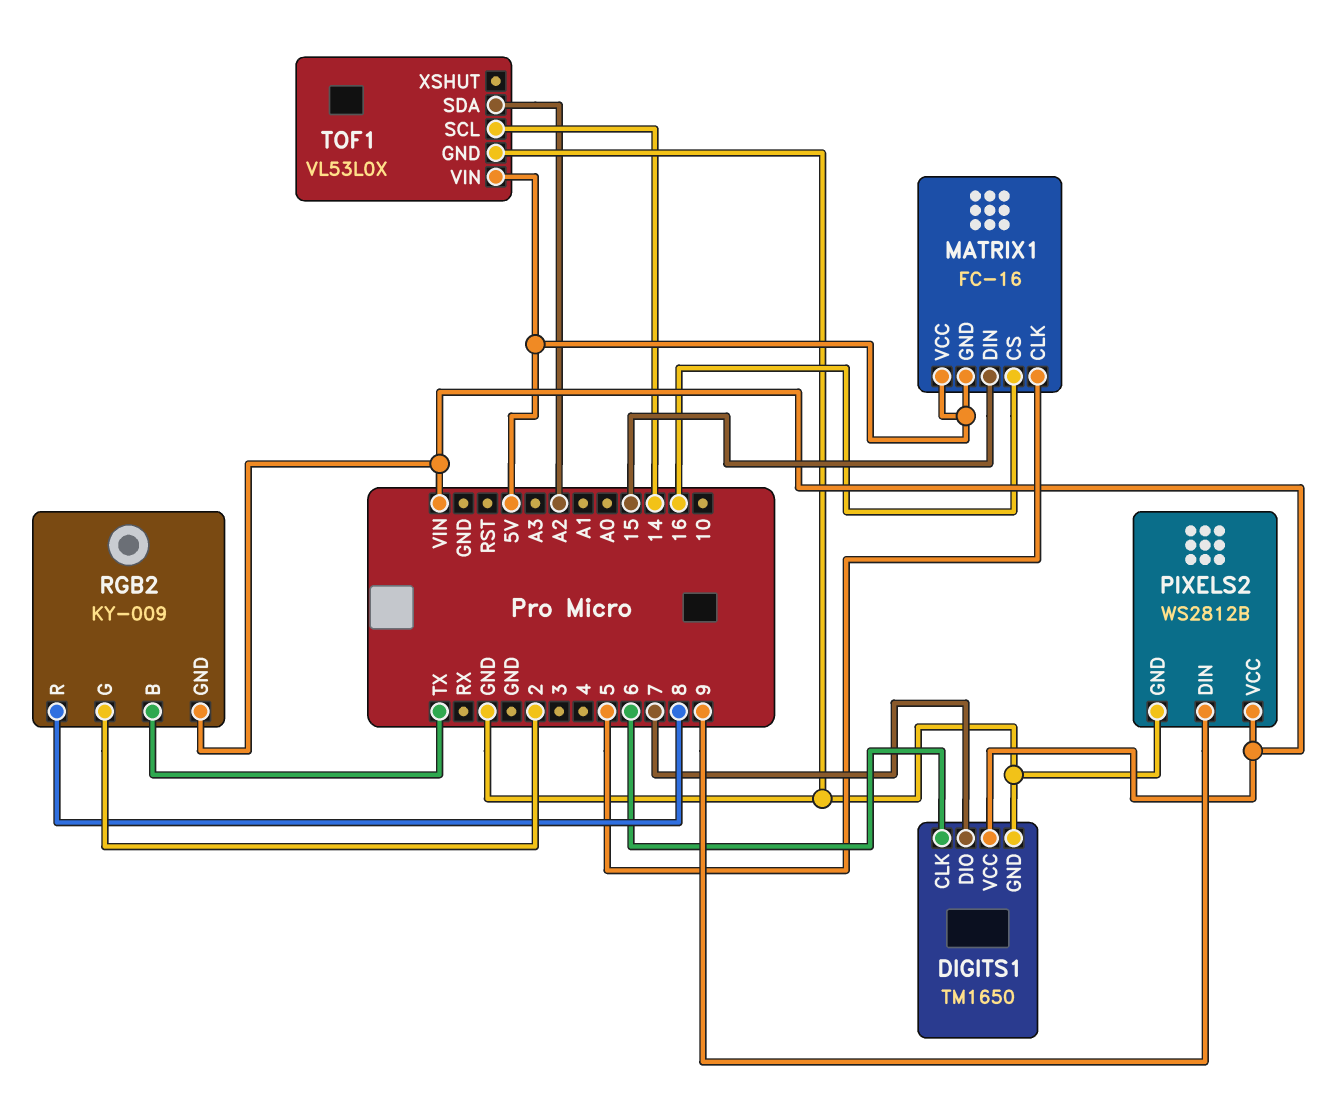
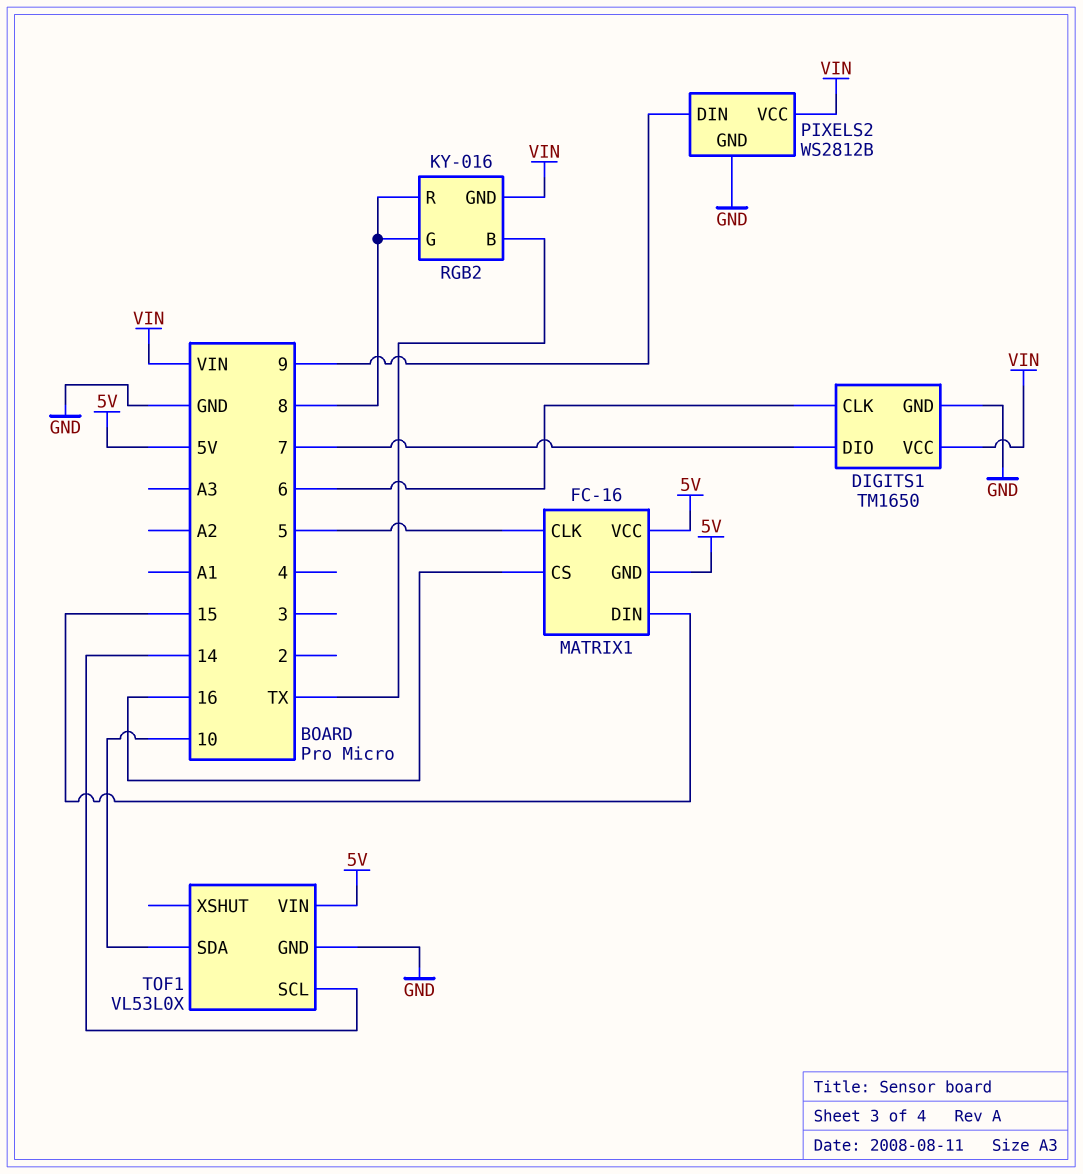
RGB2: KY-009 -> KY-016
RGB2 pin G: 2 -> 8
TOF1 pin SDA: A2 -> 10

